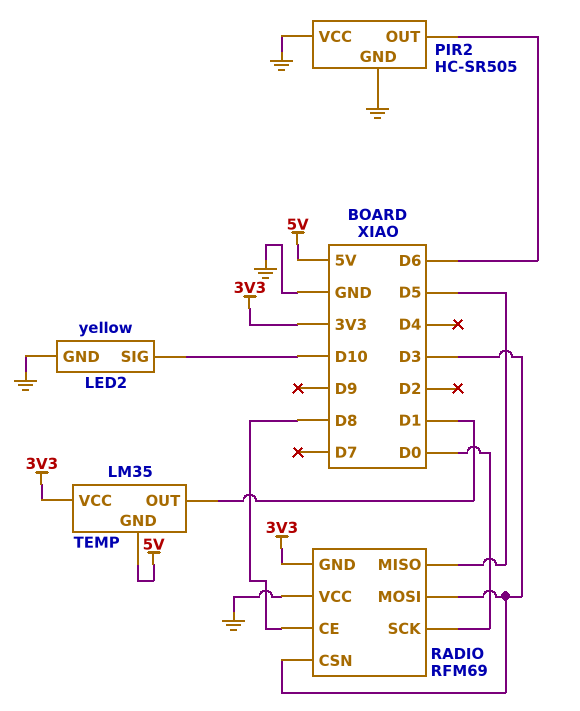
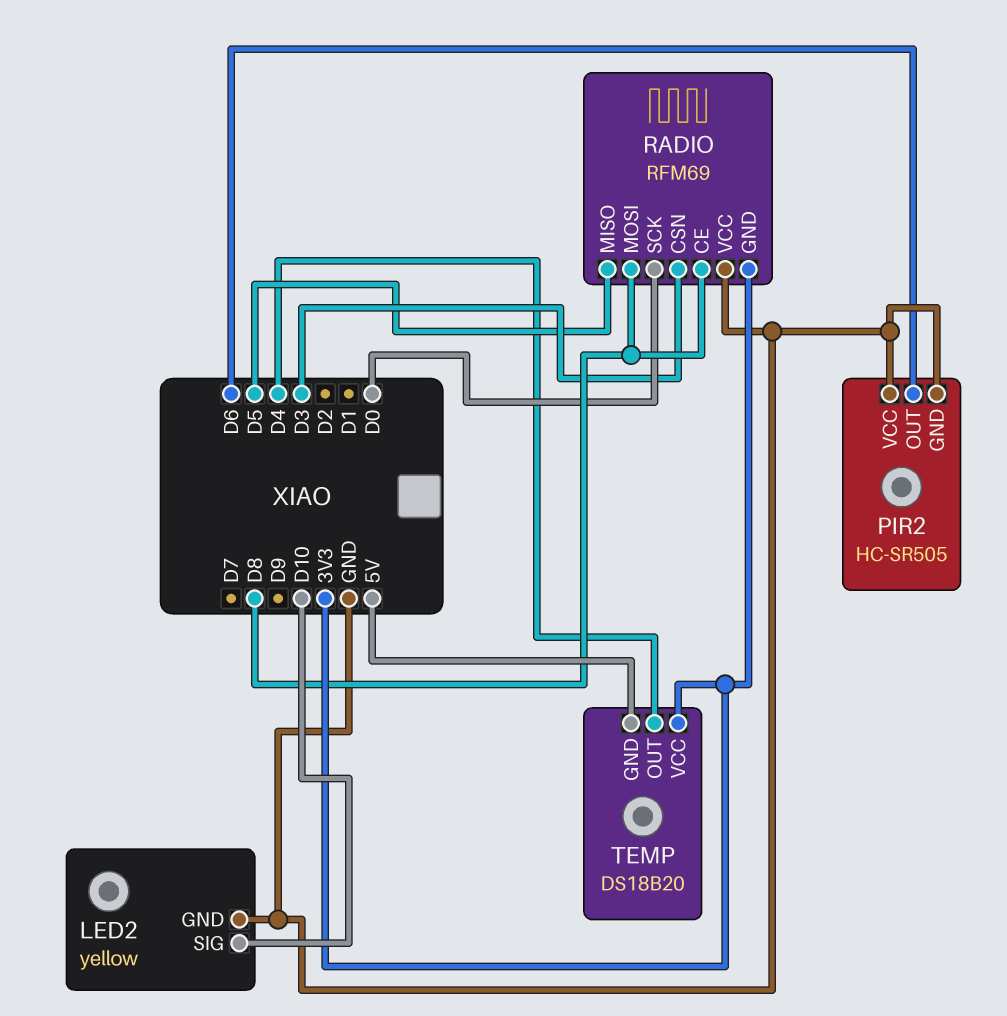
RADIO pin MOSI: D3 -> D8
TEMP: LM35 -> DS18B20
TEMP pin OUT: D1 -> D4

